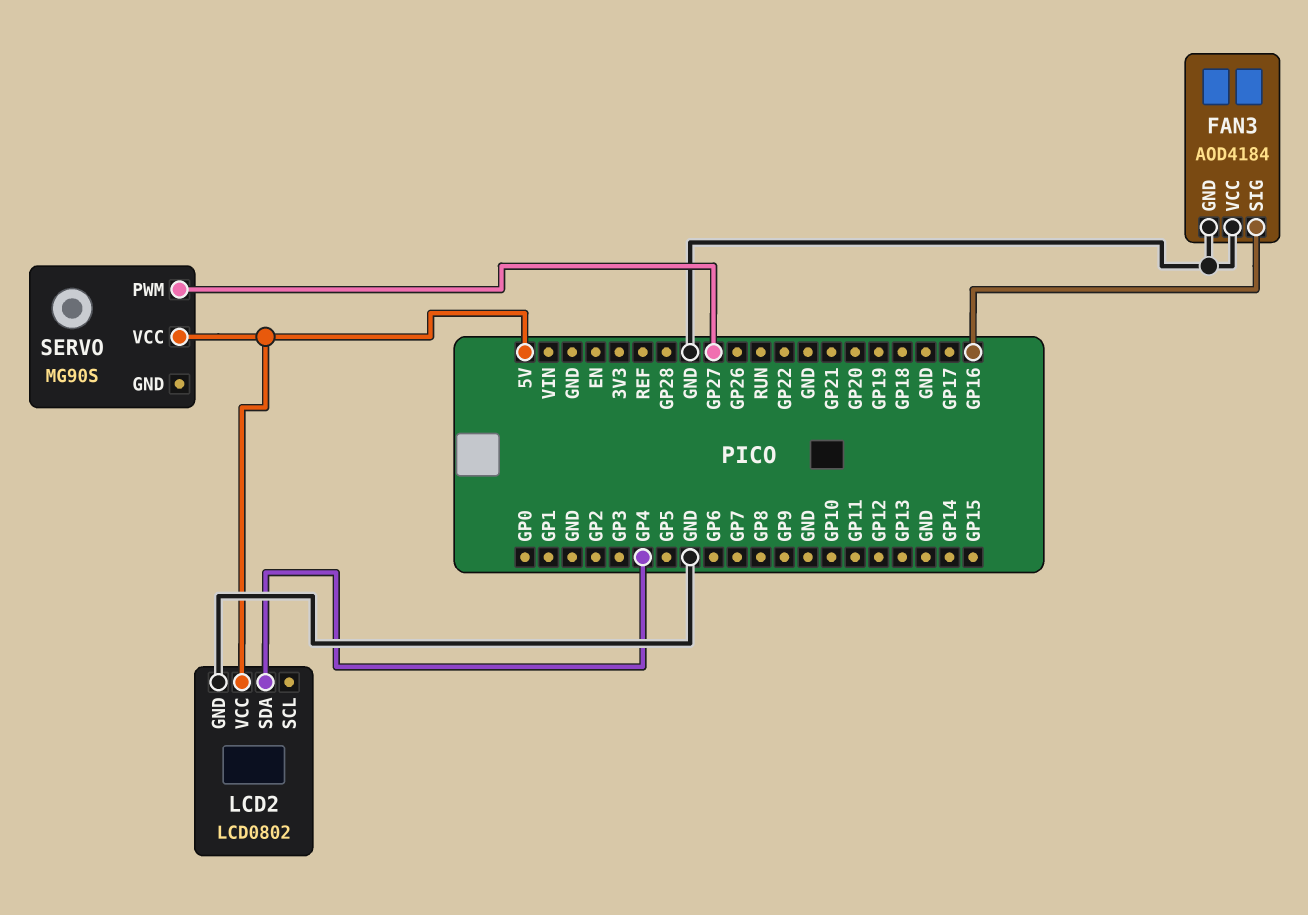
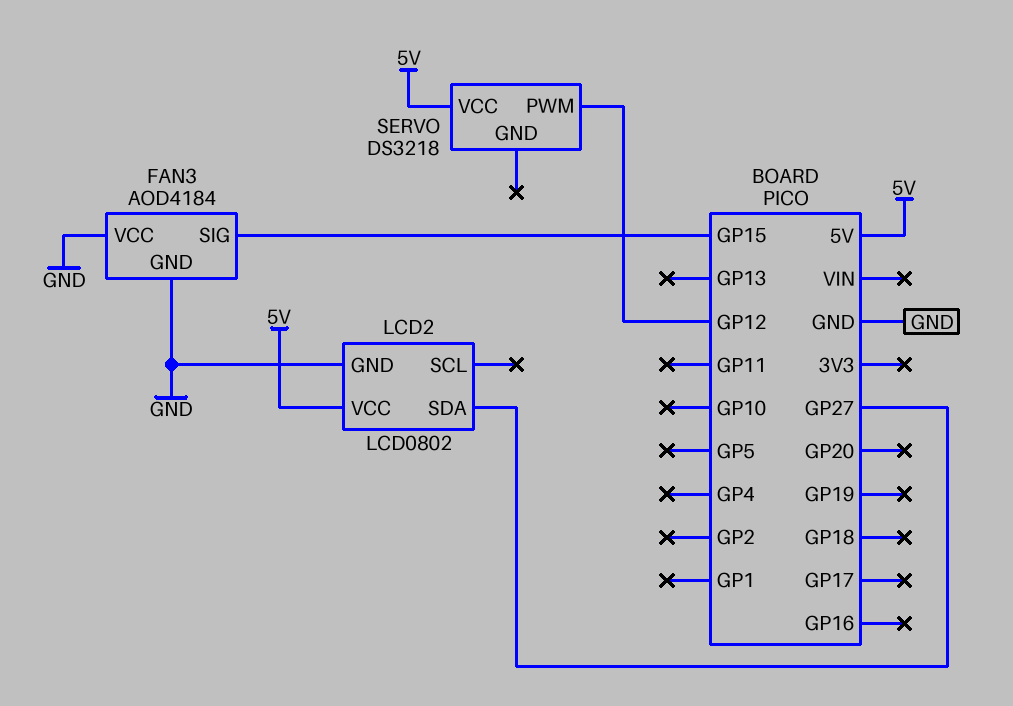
FAN3 pin SIG: GP16 -> GP15
LCD2 pin SDA: GP4 -> GP27
SERVO: MG90S -> DS3218
SERVO pin PWM: GP27 -> GP12

